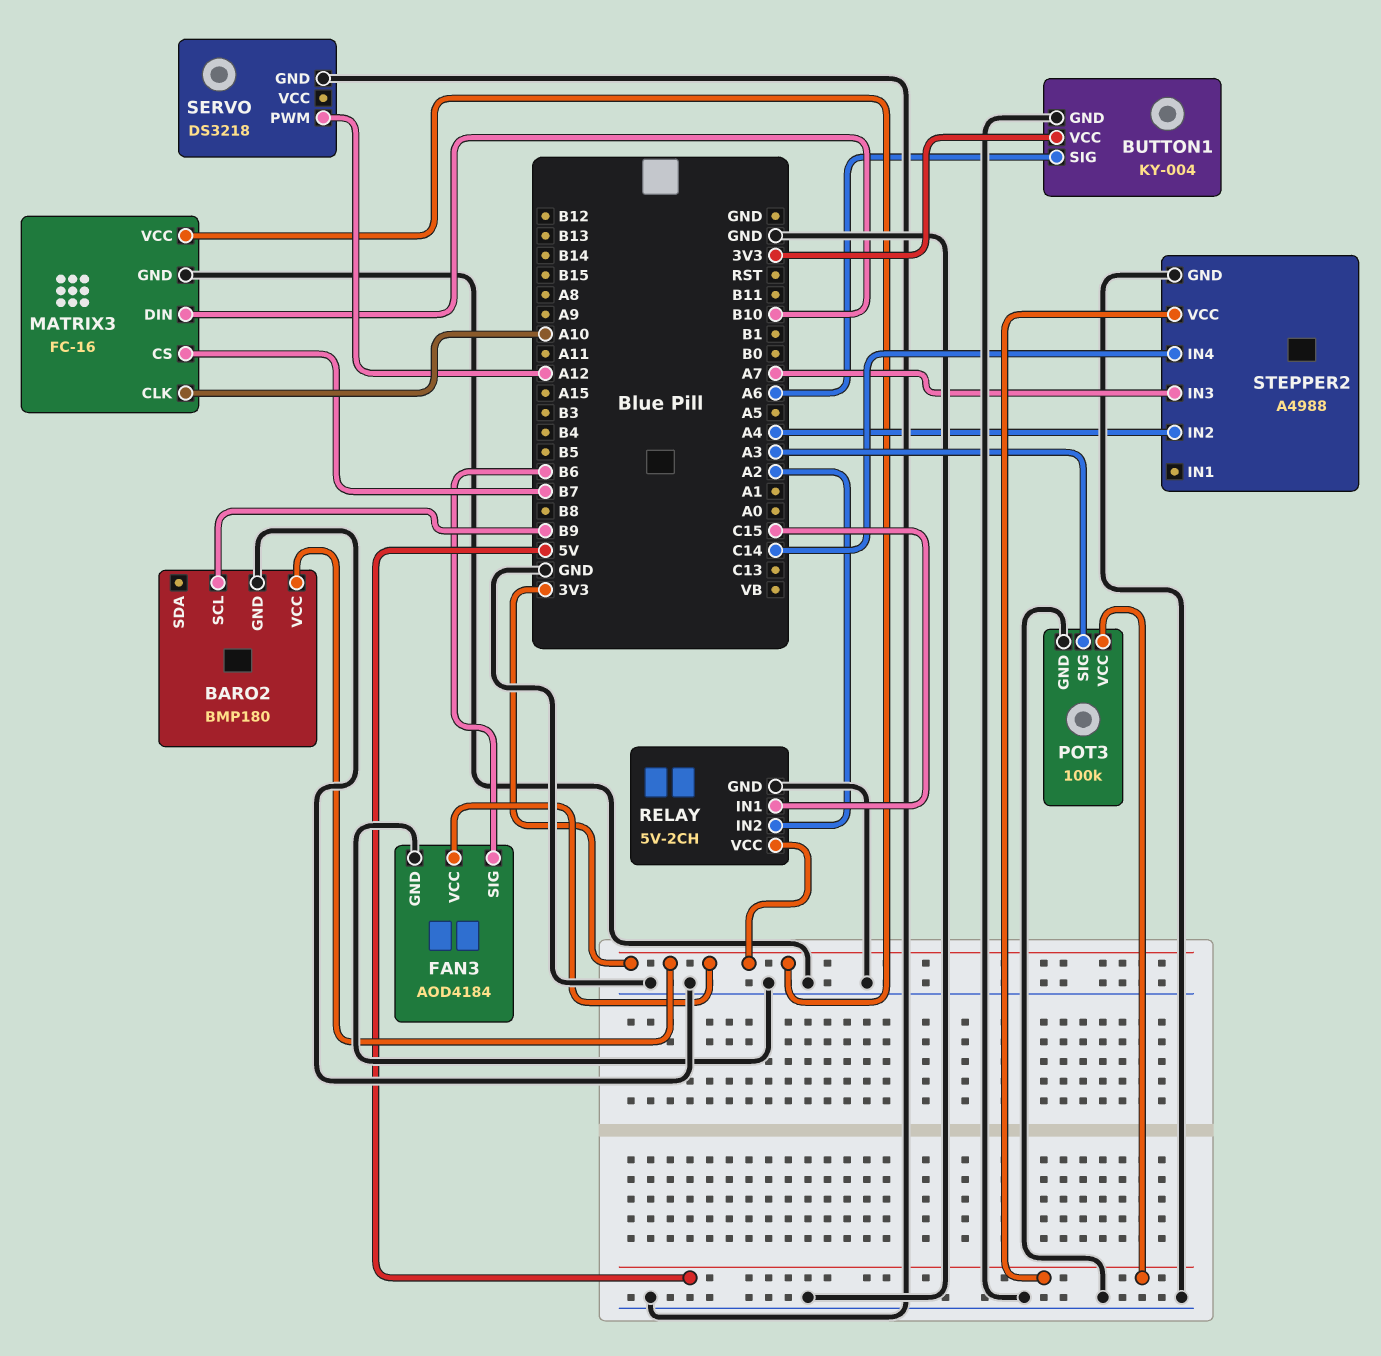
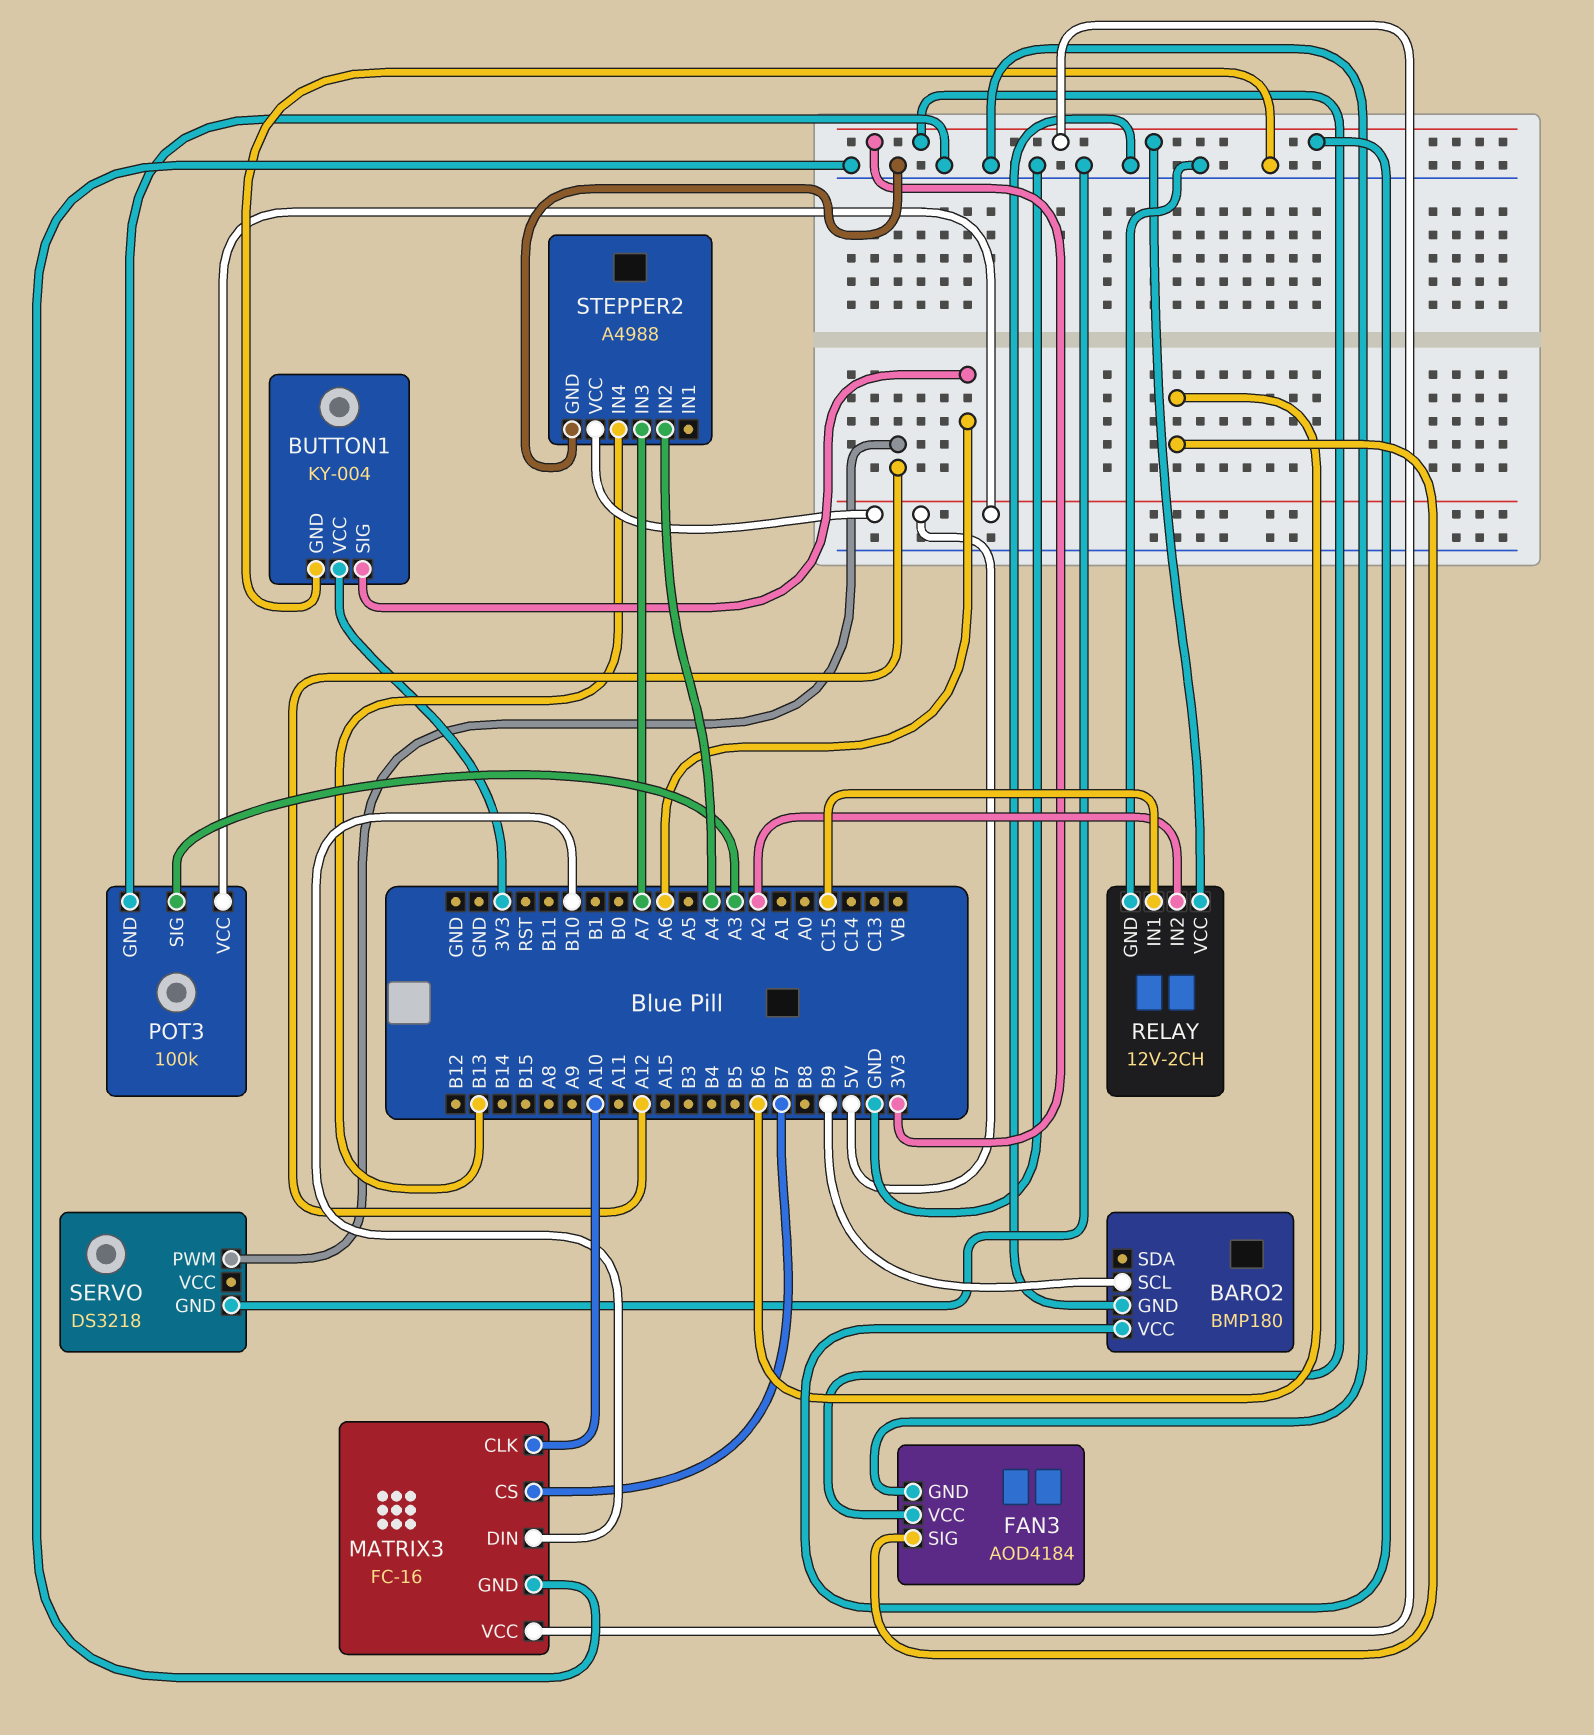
RELAY: 5V-2CH -> 12V-2CH
STEPPER2 pin IN4: C14 -> B13

